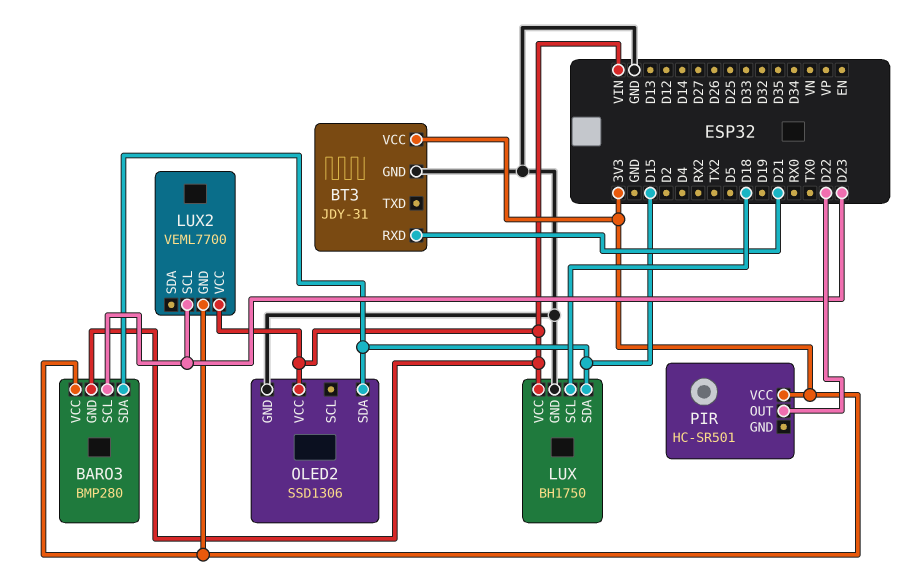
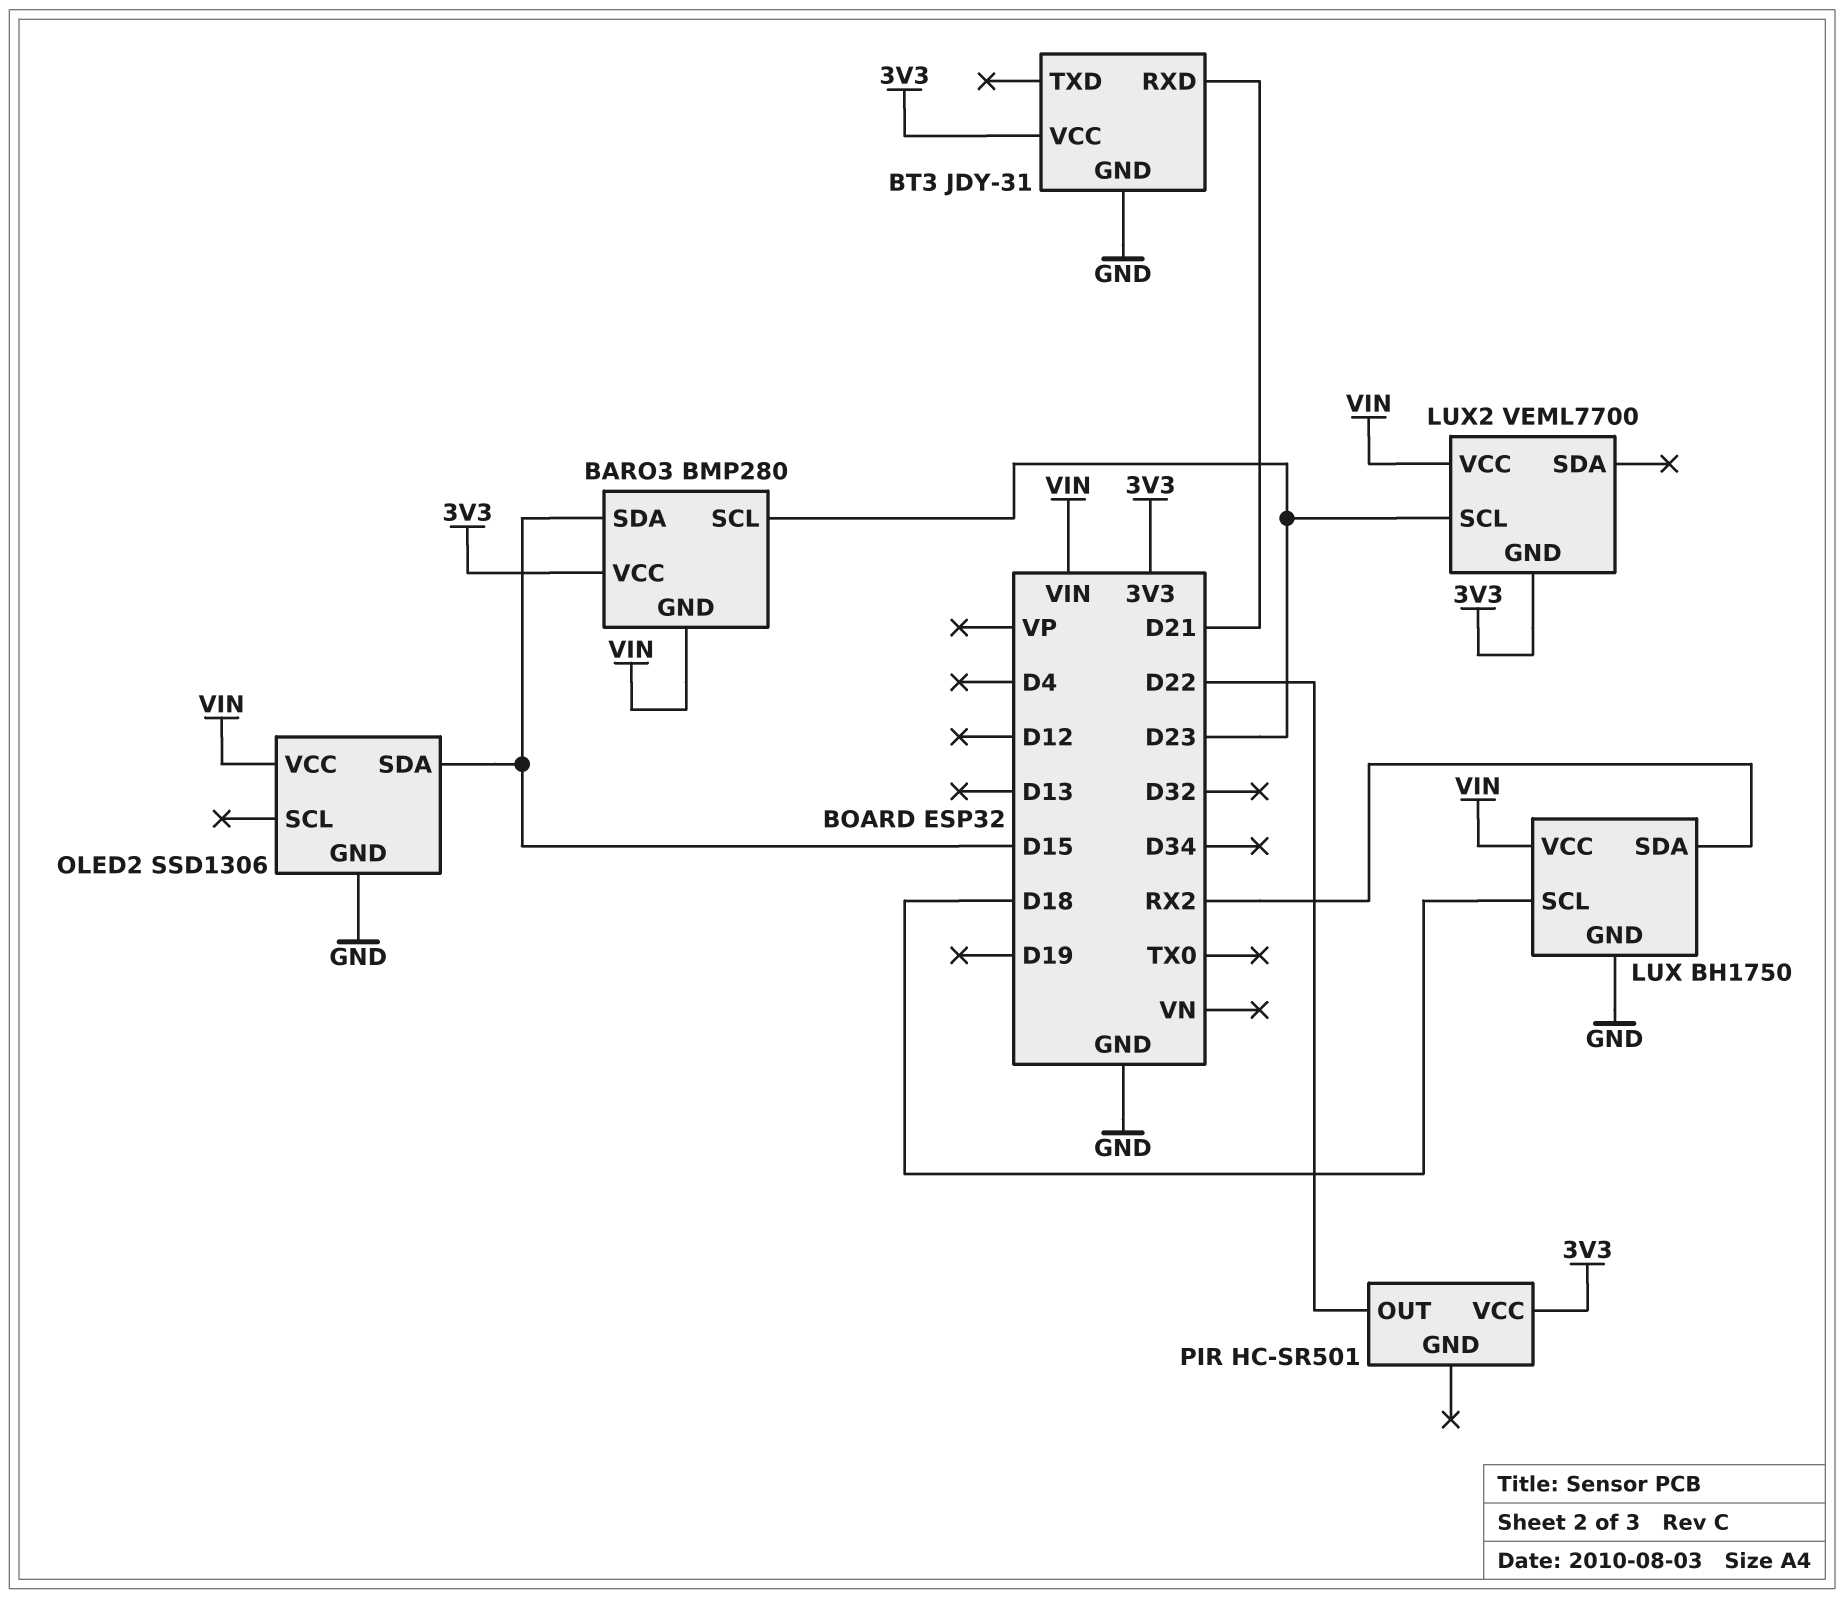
LUX pin SDA: D15 -> RX2

